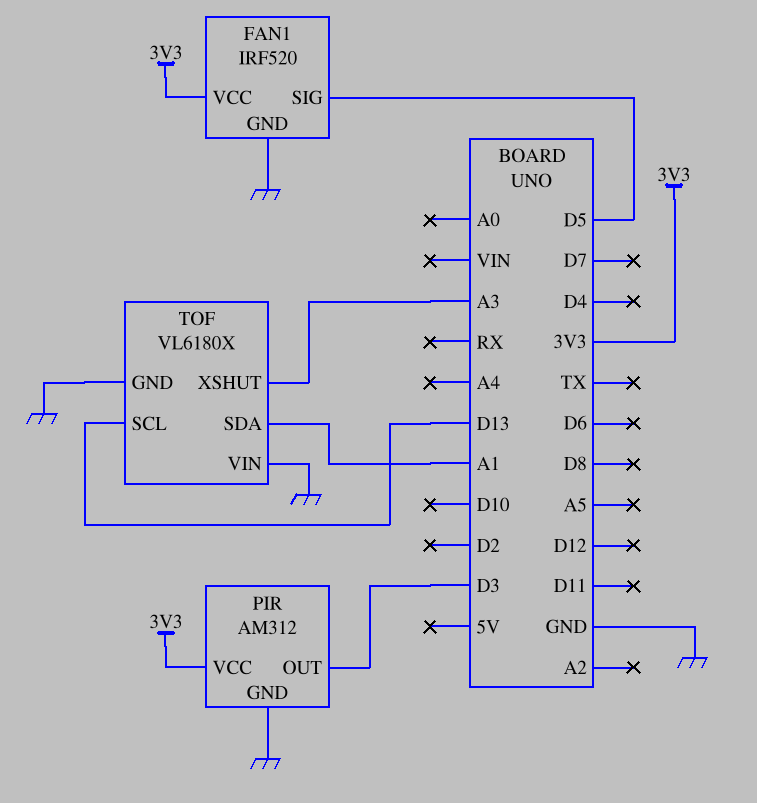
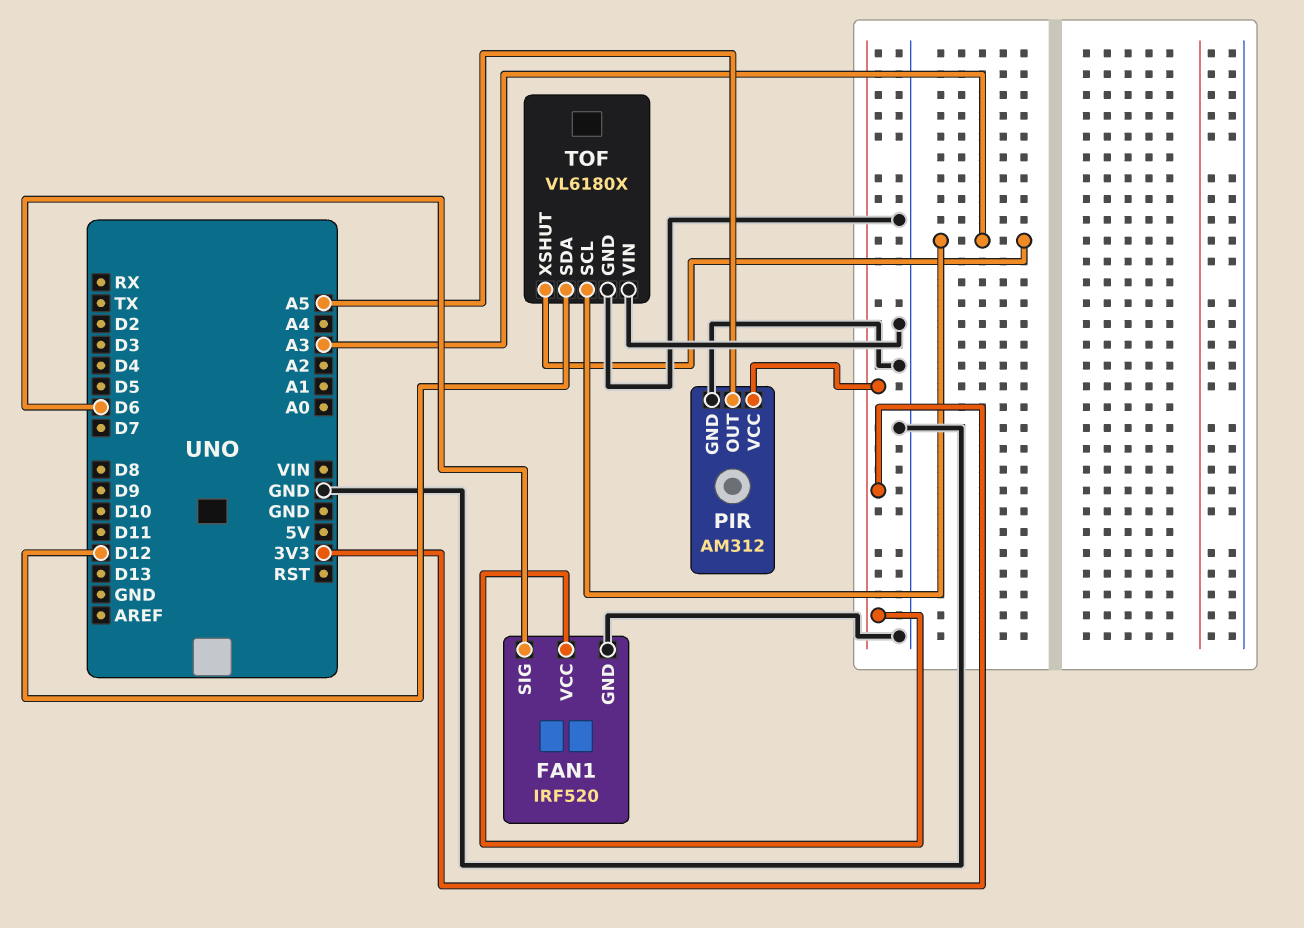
FAN1 pin SIG: D5 -> D6
PIR pin OUT: D3 -> A5
TOF pin SCL: D13 -> A3
TOF pin SDA: A1 -> D12

